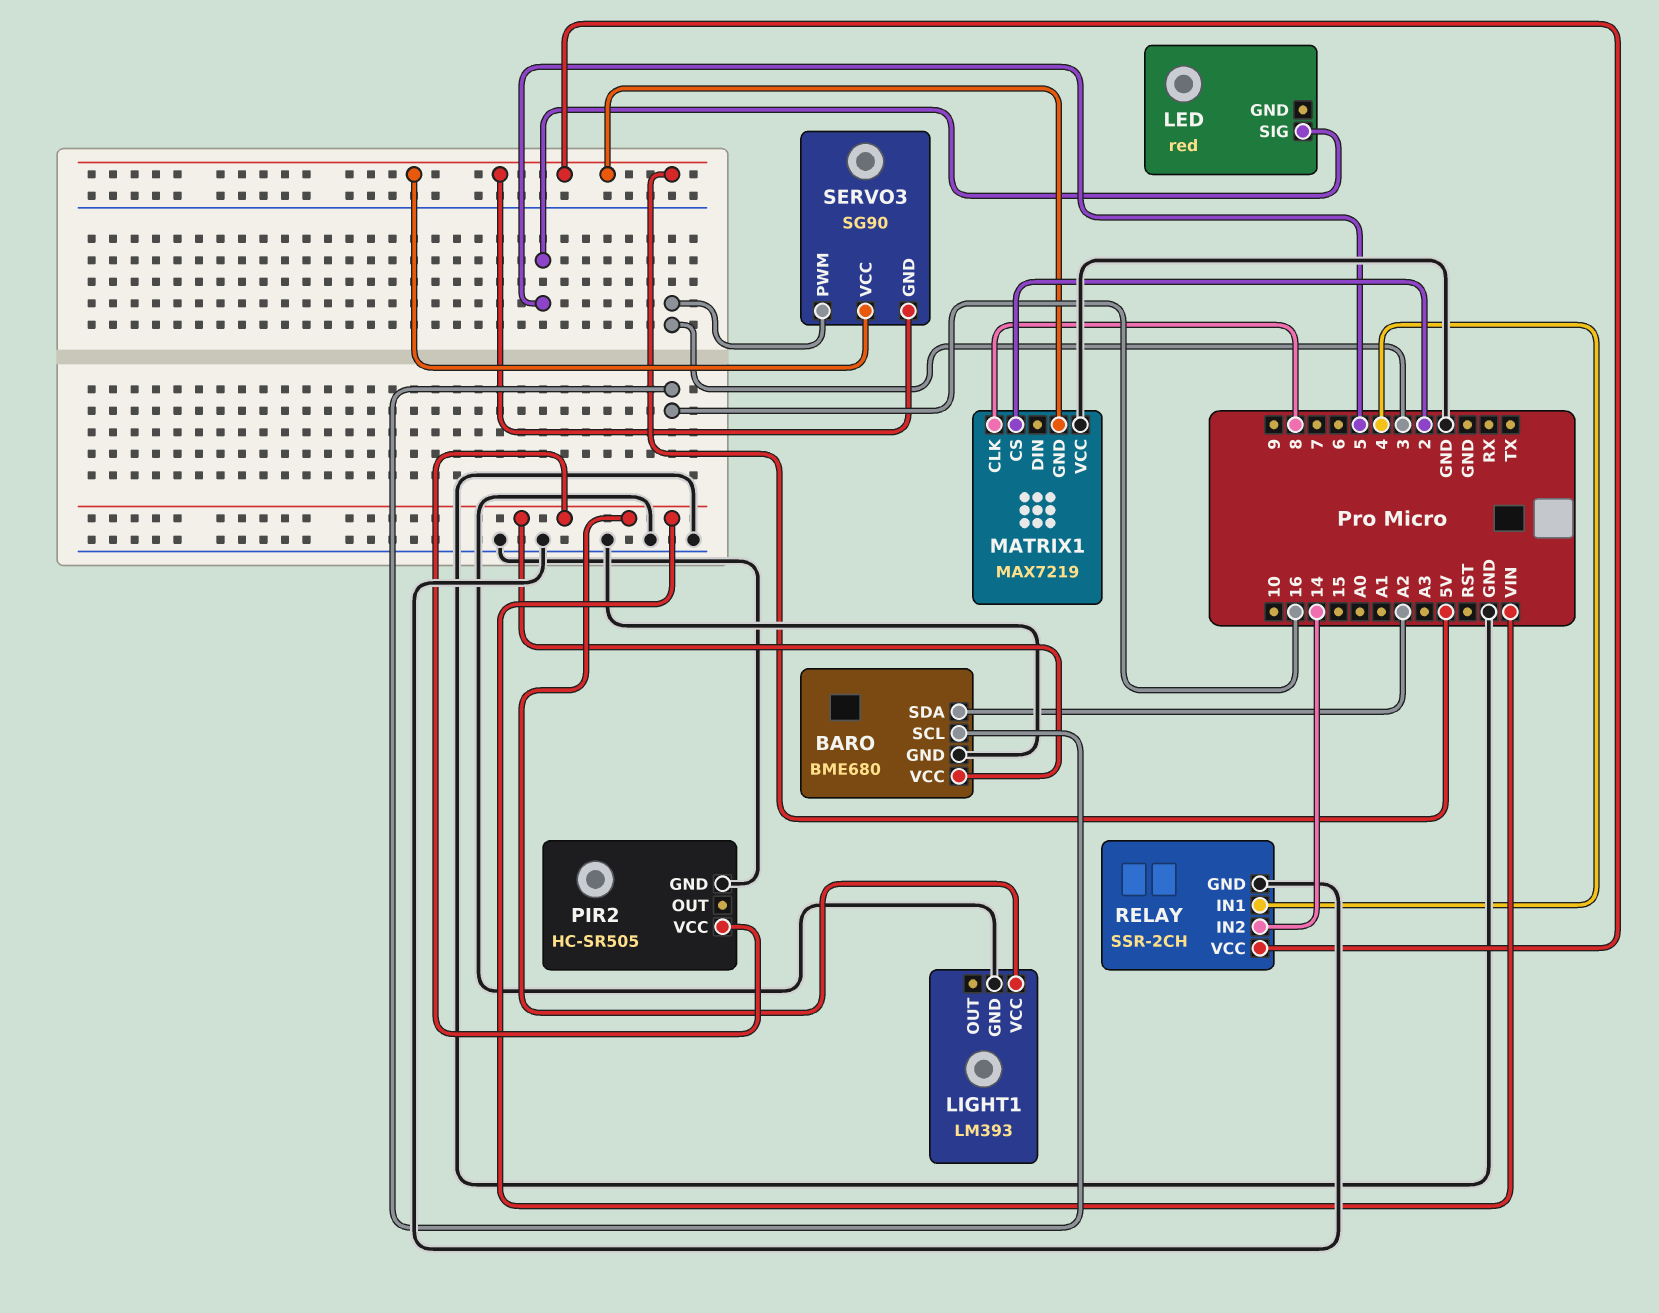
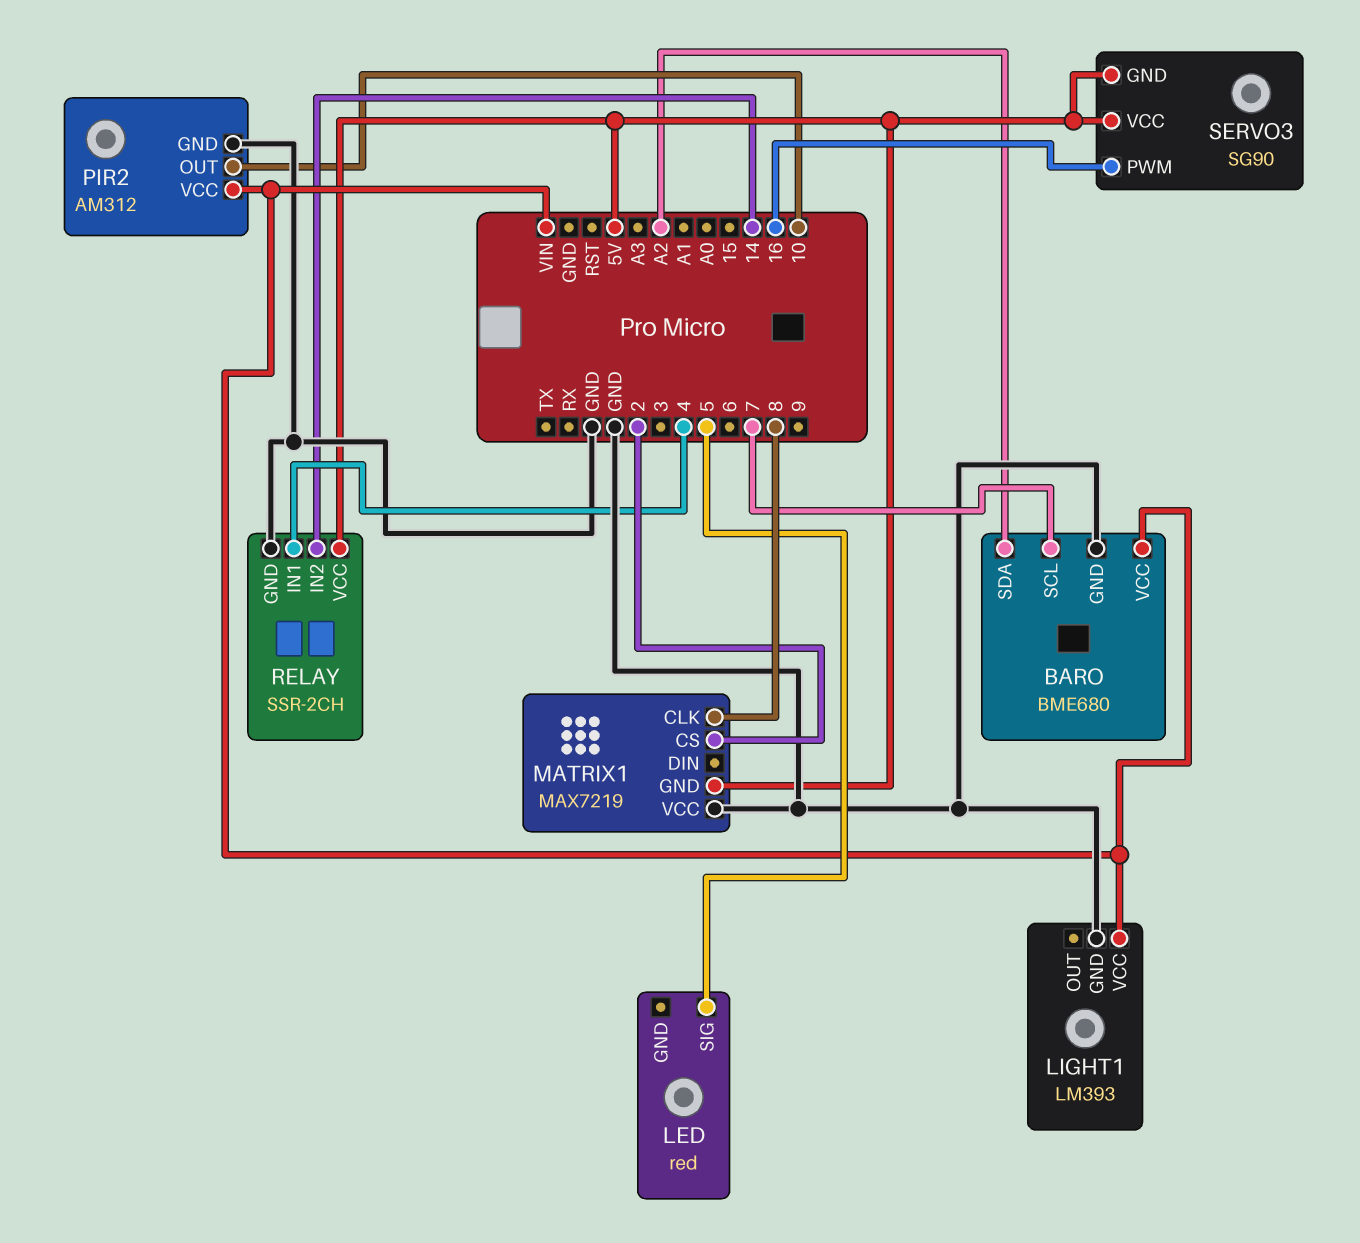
BARO pin SCL: 16 -> 7
PIR2: HC-SR505 -> AM312
PIR2 pin OUT: none -> 10
SERVO3 pin PWM: 3 -> 16

